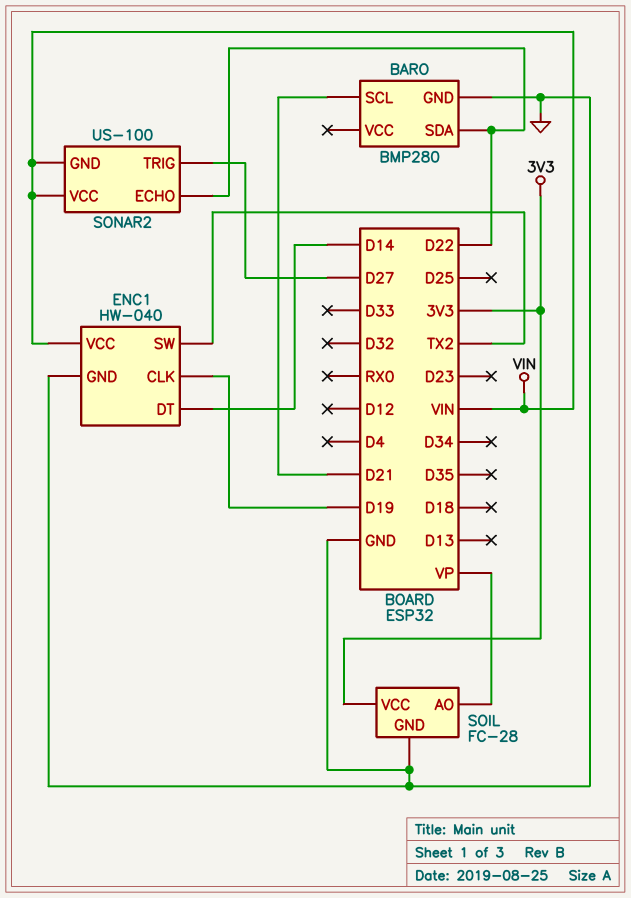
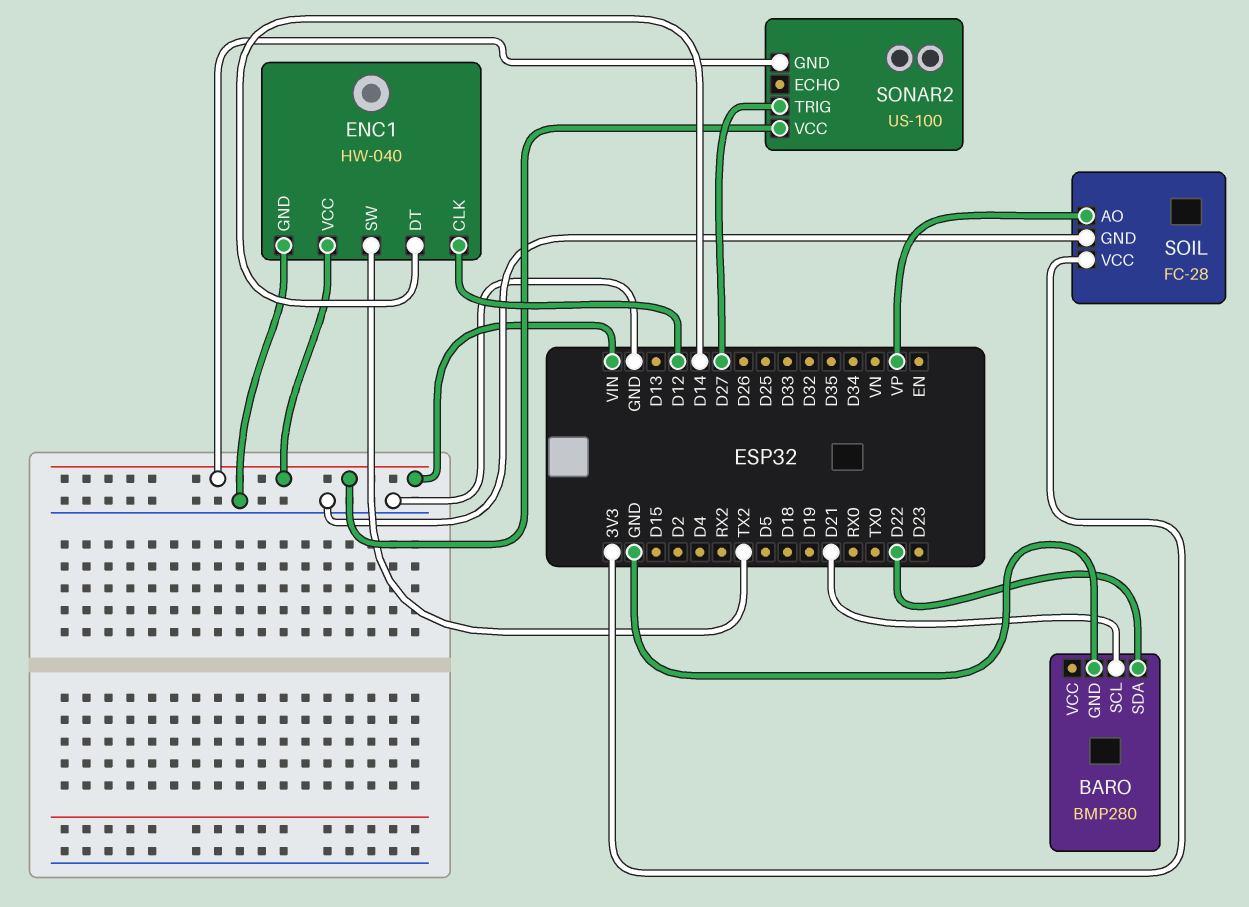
ENC1 pin CLK: D19 -> D12
SONAR2 pin ECHO: D22 -> none

